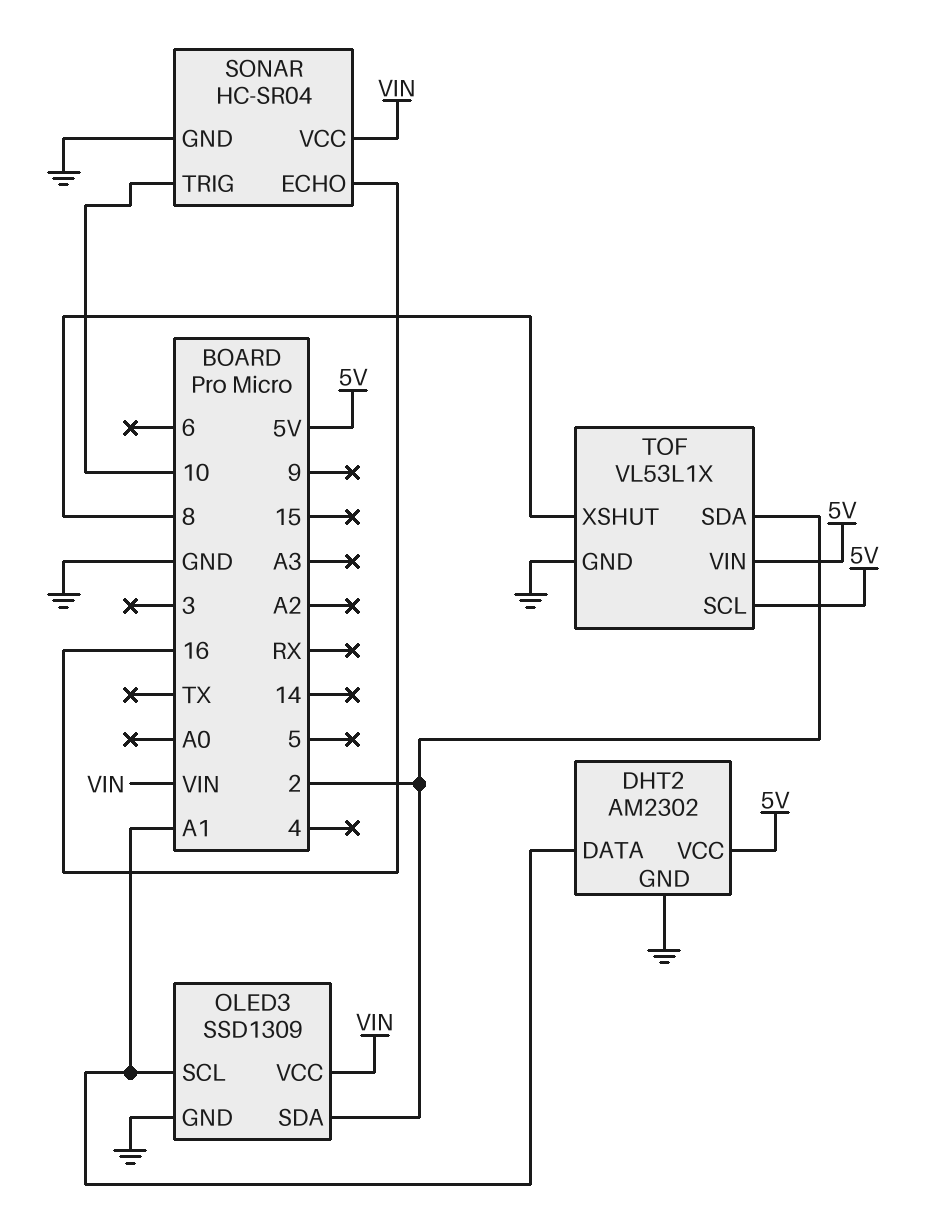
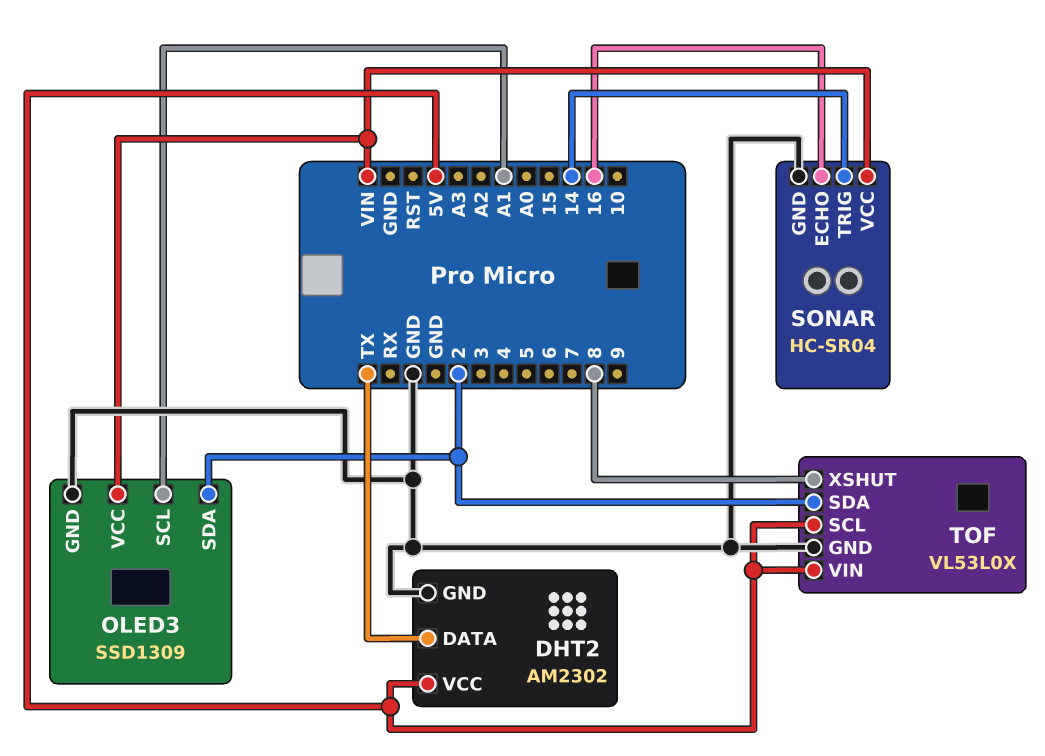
DHT2 pin DATA: A1 -> TX
SONAR pin TRIG: 10 -> 14
TOF: VL53L1X -> VL53L0X

